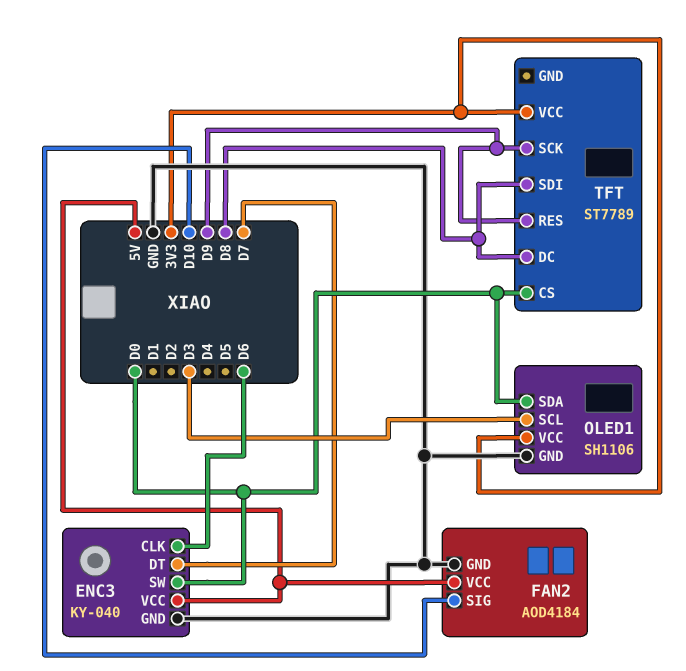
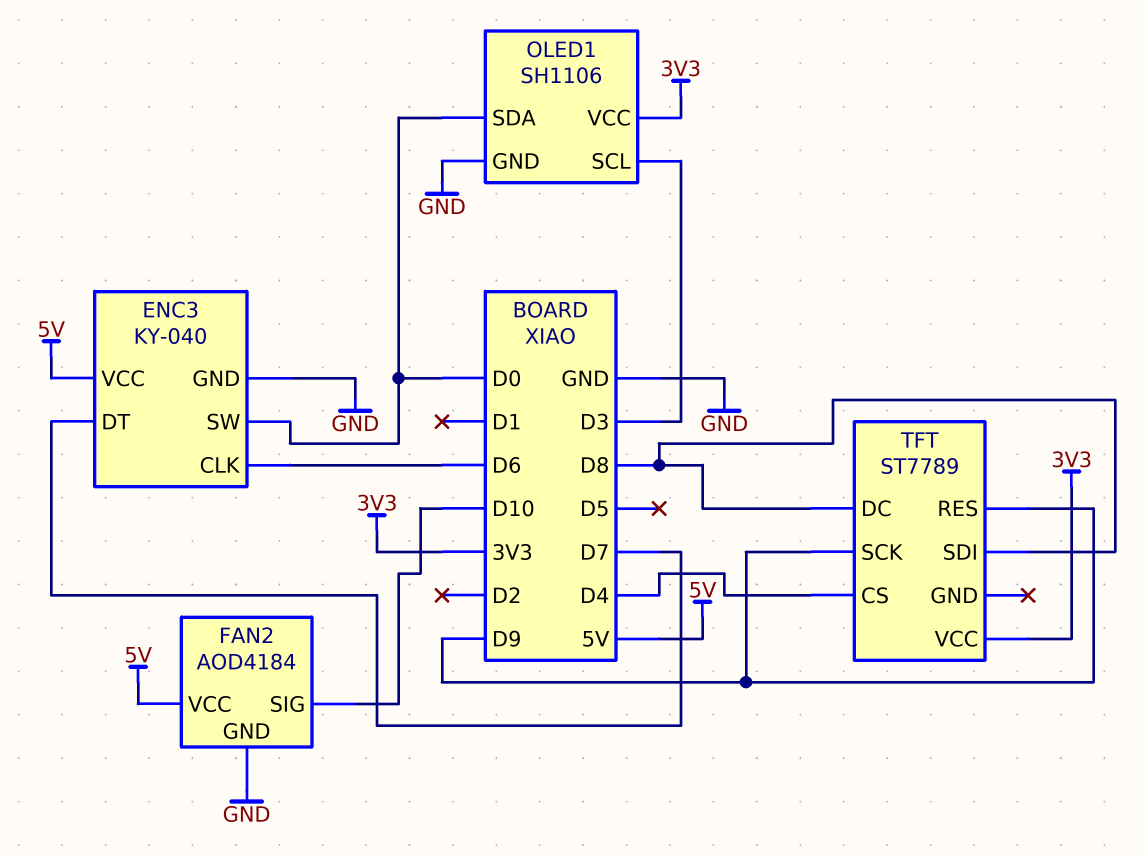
TFT pin CS: D0 -> D4

